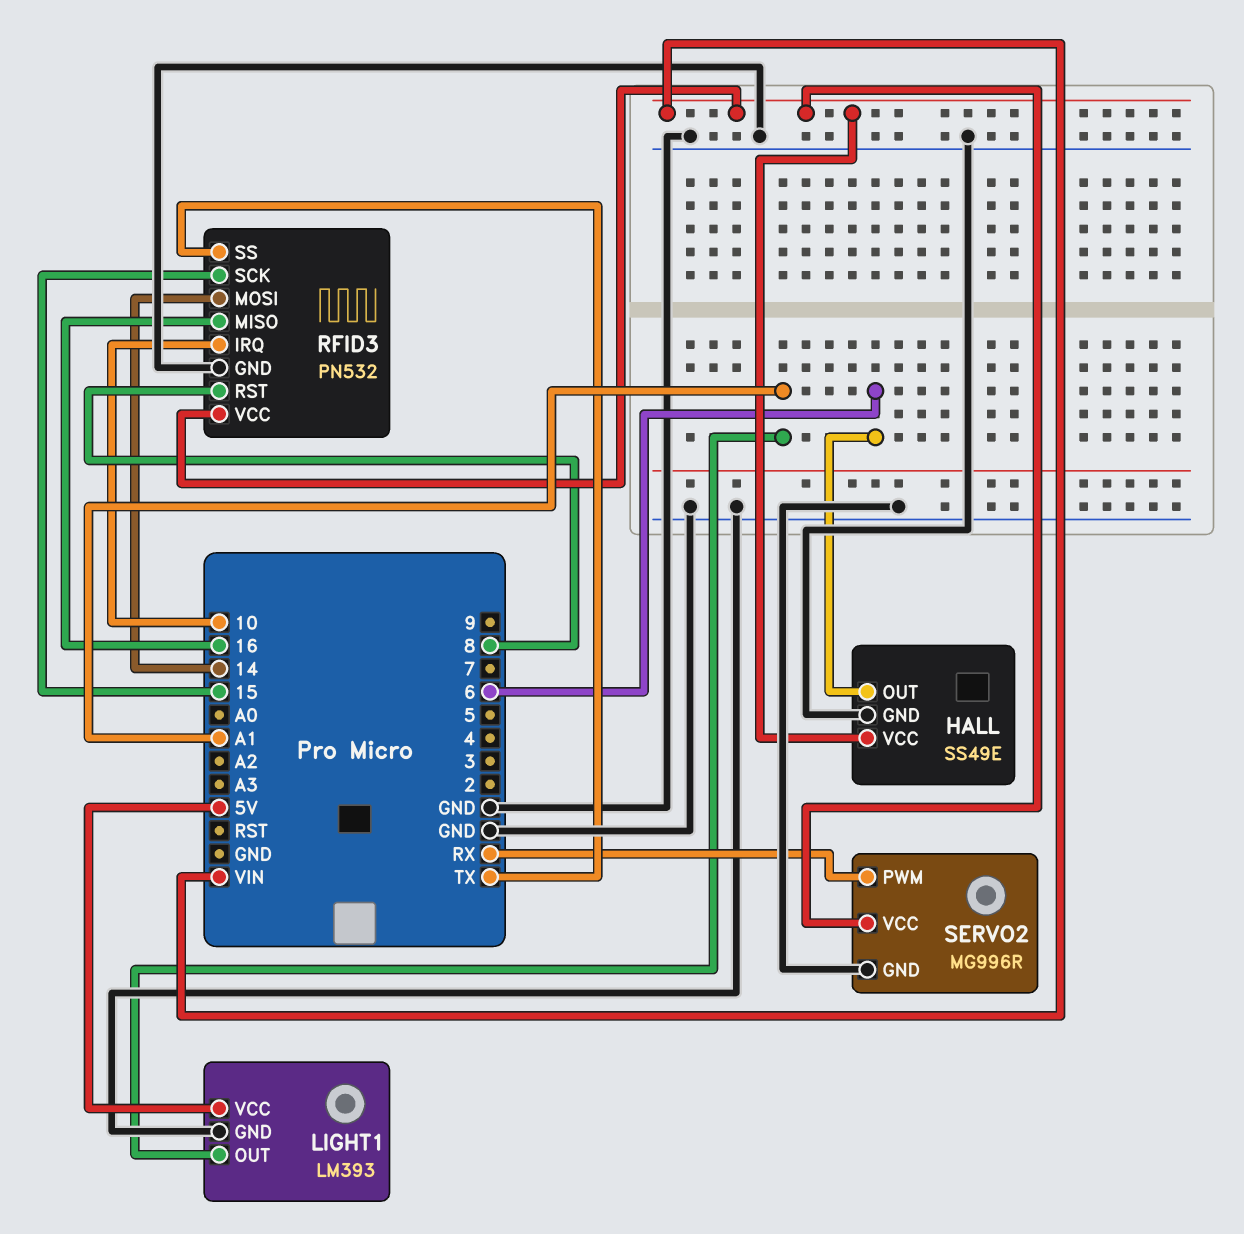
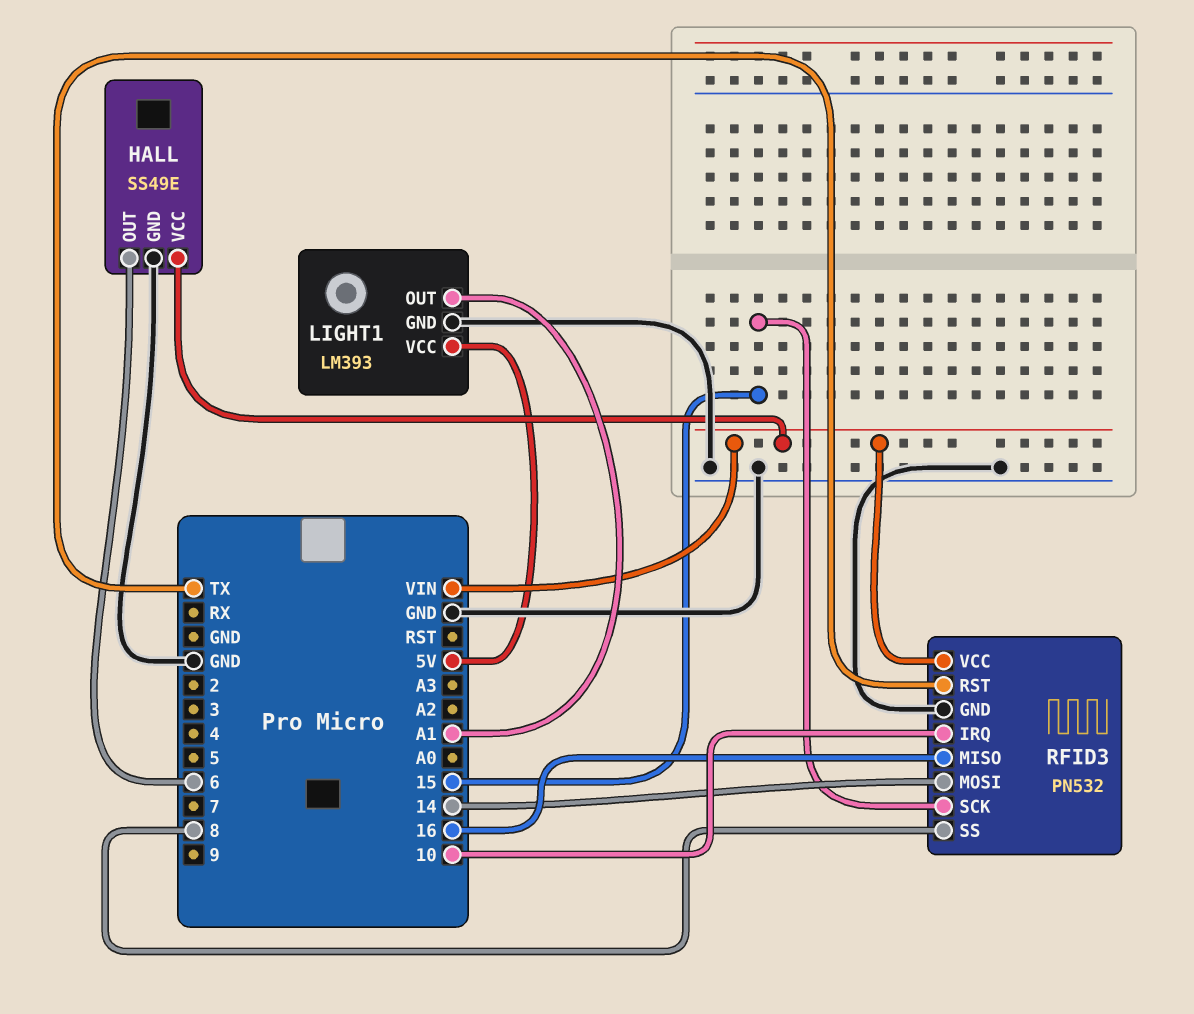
RFID3 pin RST: 8 -> TX
RFID3 pin SS: TX -> 8
SERVO2: MG996R -> none
SERVO2 pin GND: GND -> none
SERVO2 pin PWM: RX -> none
SERVO2 pin VCC: VIN -> none

